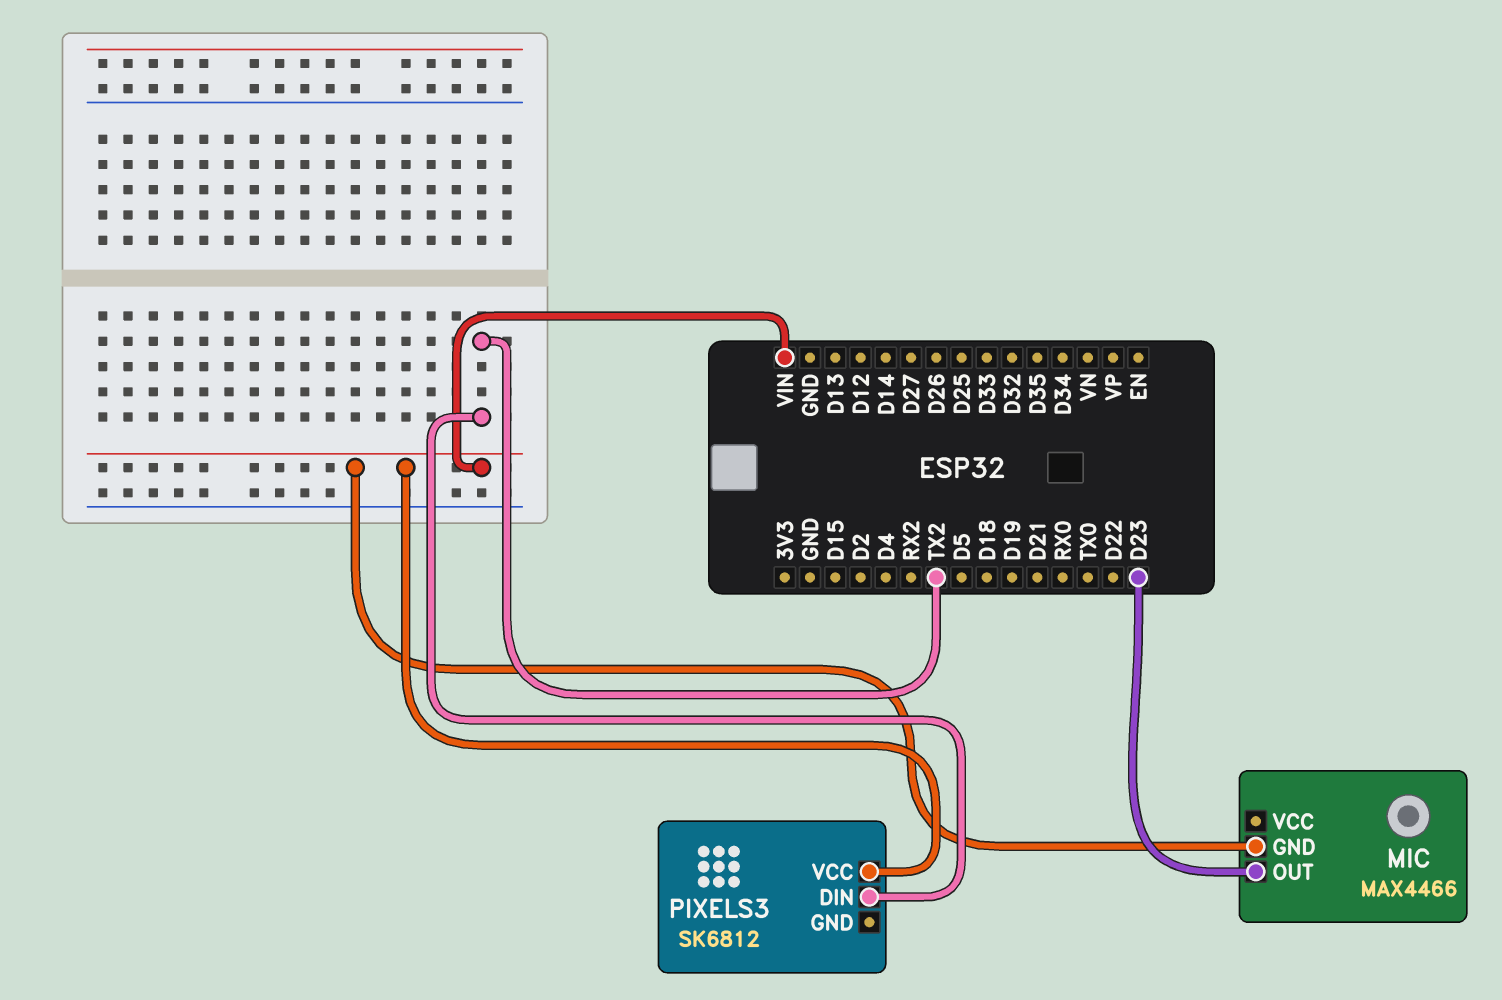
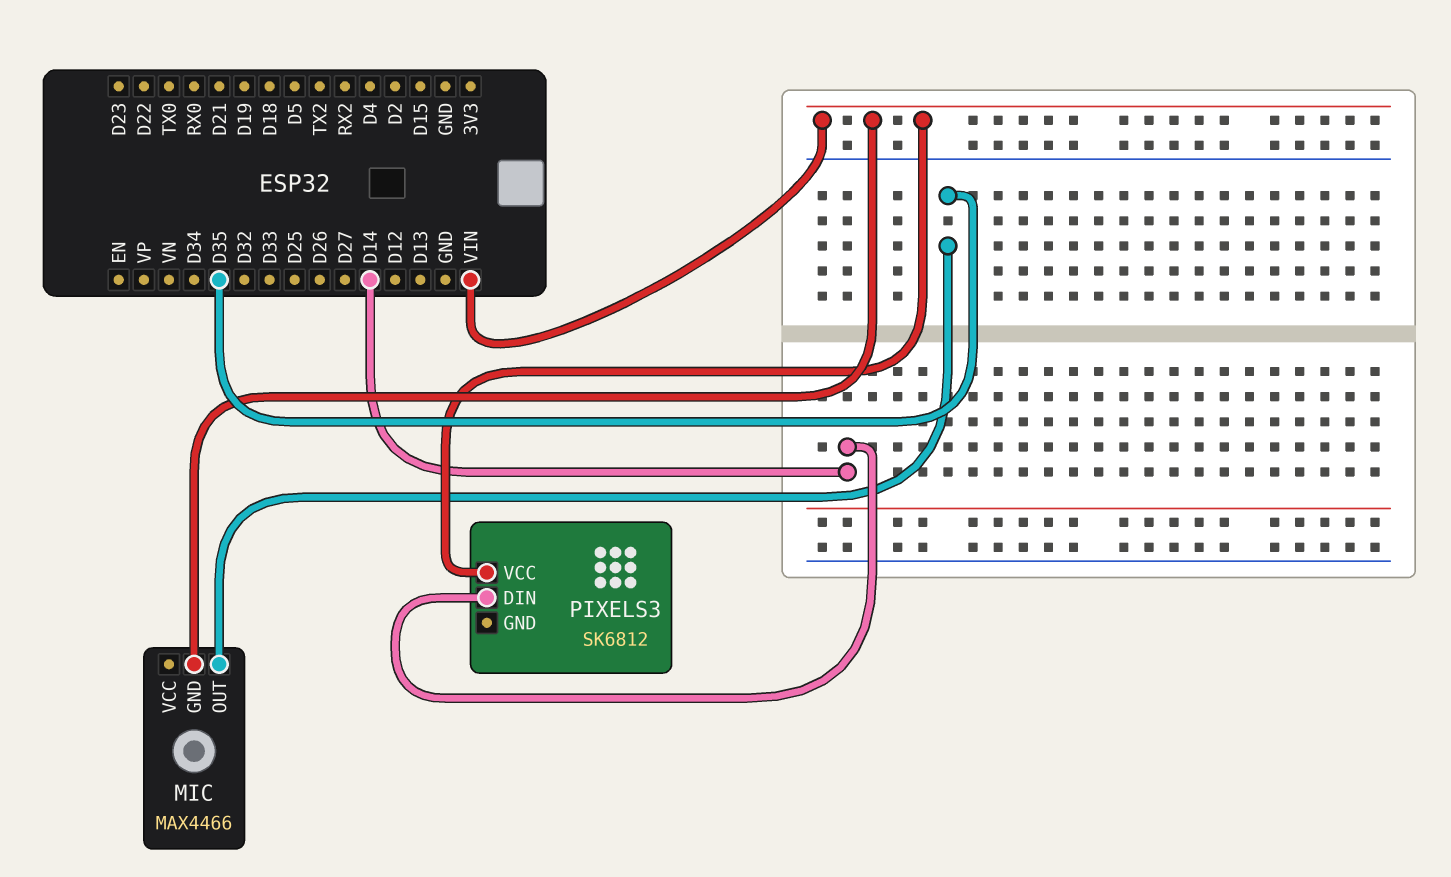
MIC pin OUT: D23 -> D35
PIXELS3 pin DIN: TX2 -> D14

